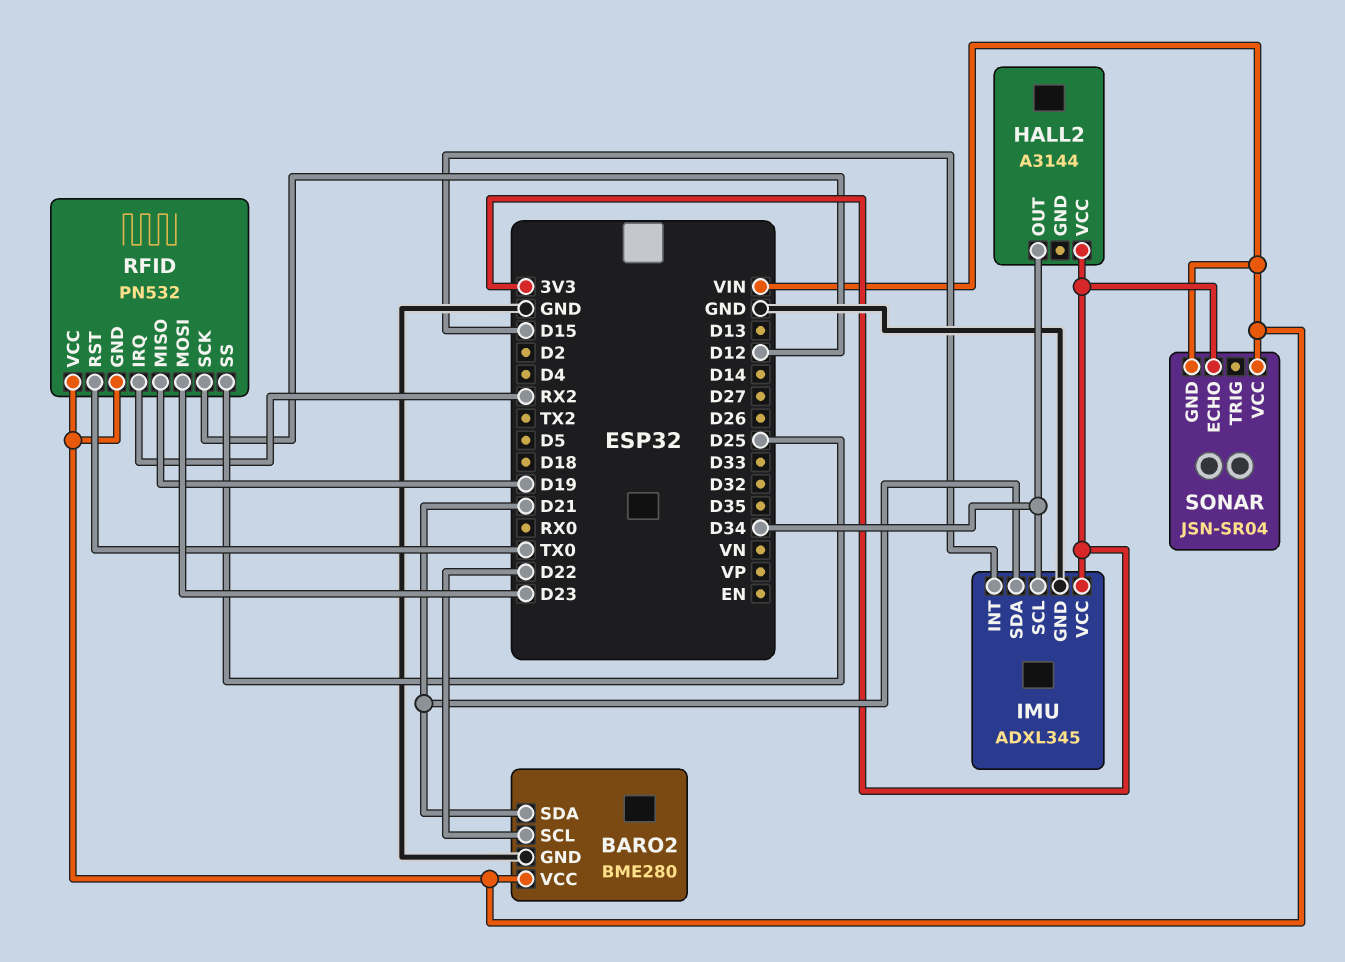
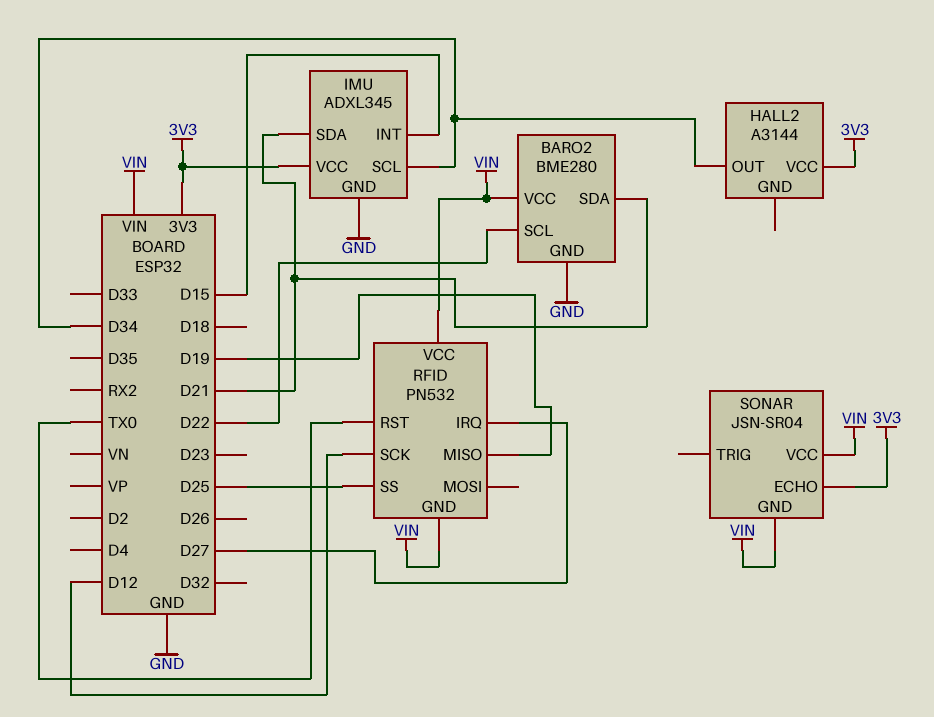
RFID pin IRQ: RX2 -> D27
RFID pin MOSI: D23 -> none

